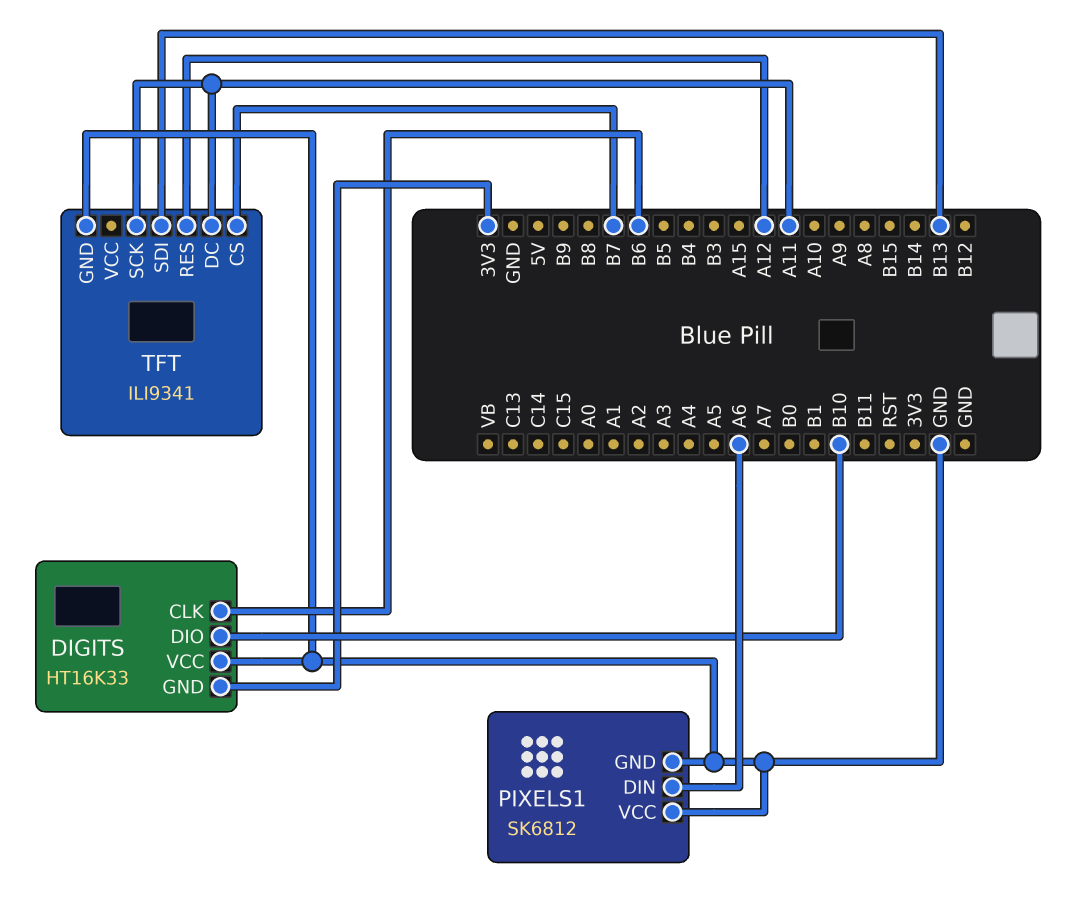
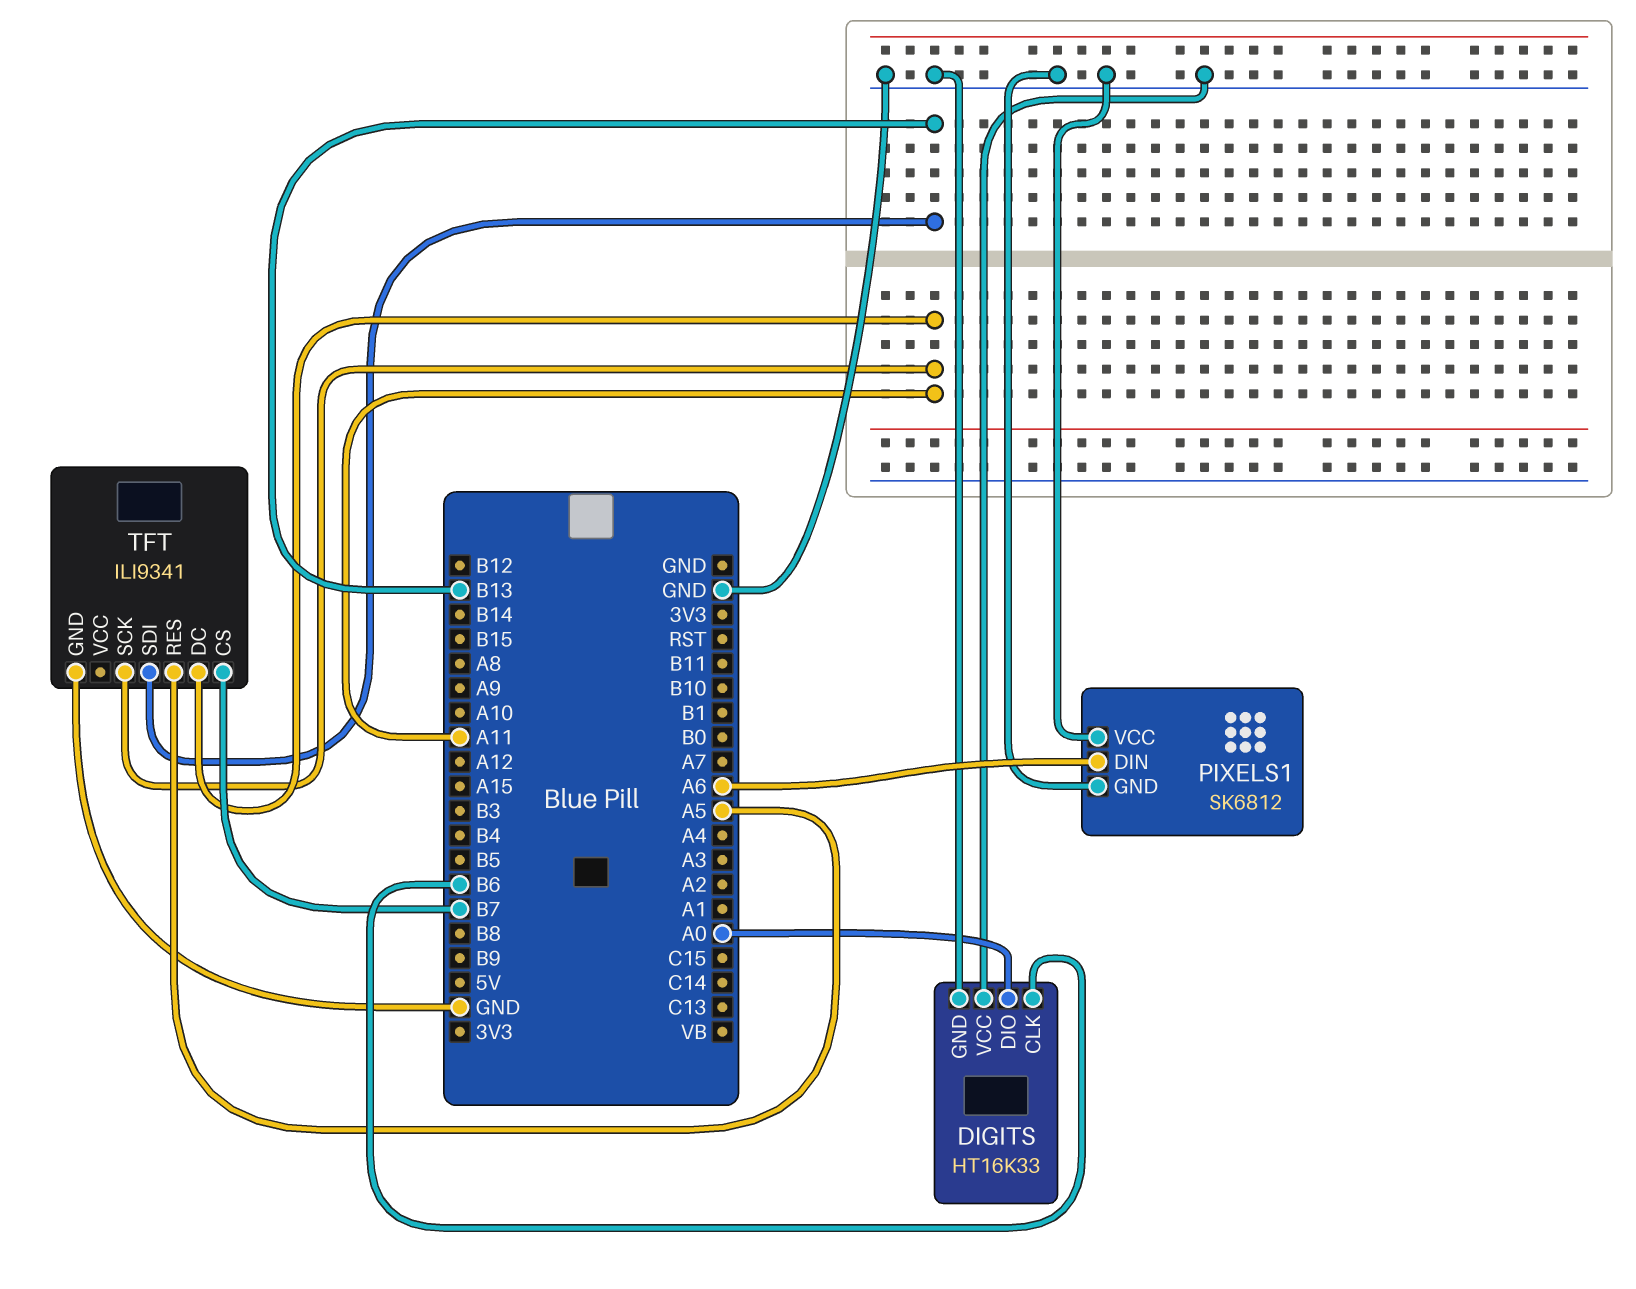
DIGITS pin DIO: B10 -> A0
DIGITS pin GND: 3V3 -> GND
TFT pin RES: A12 -> A5

